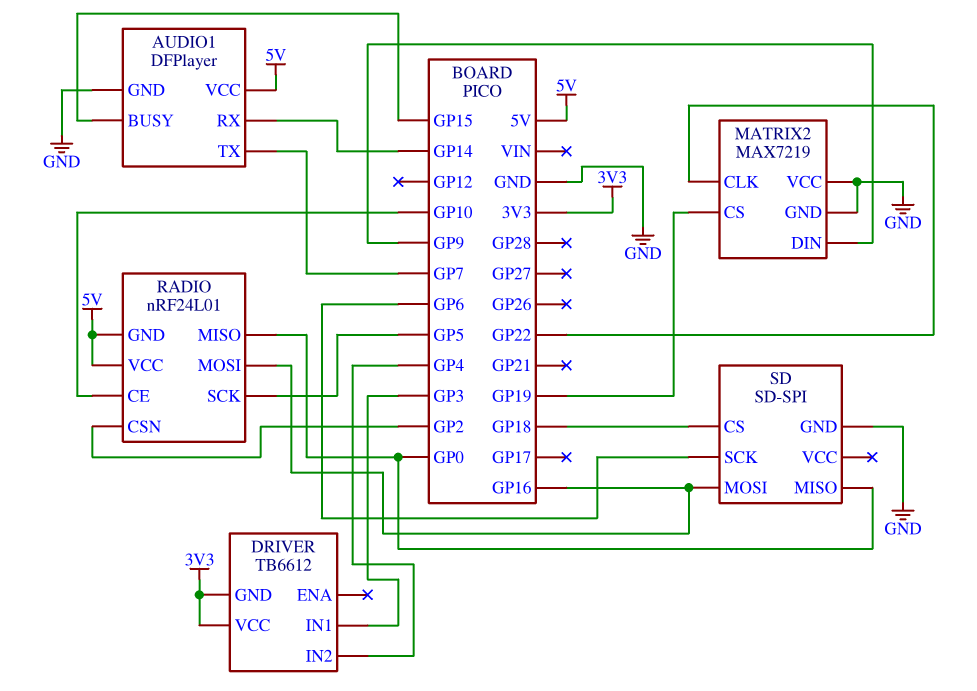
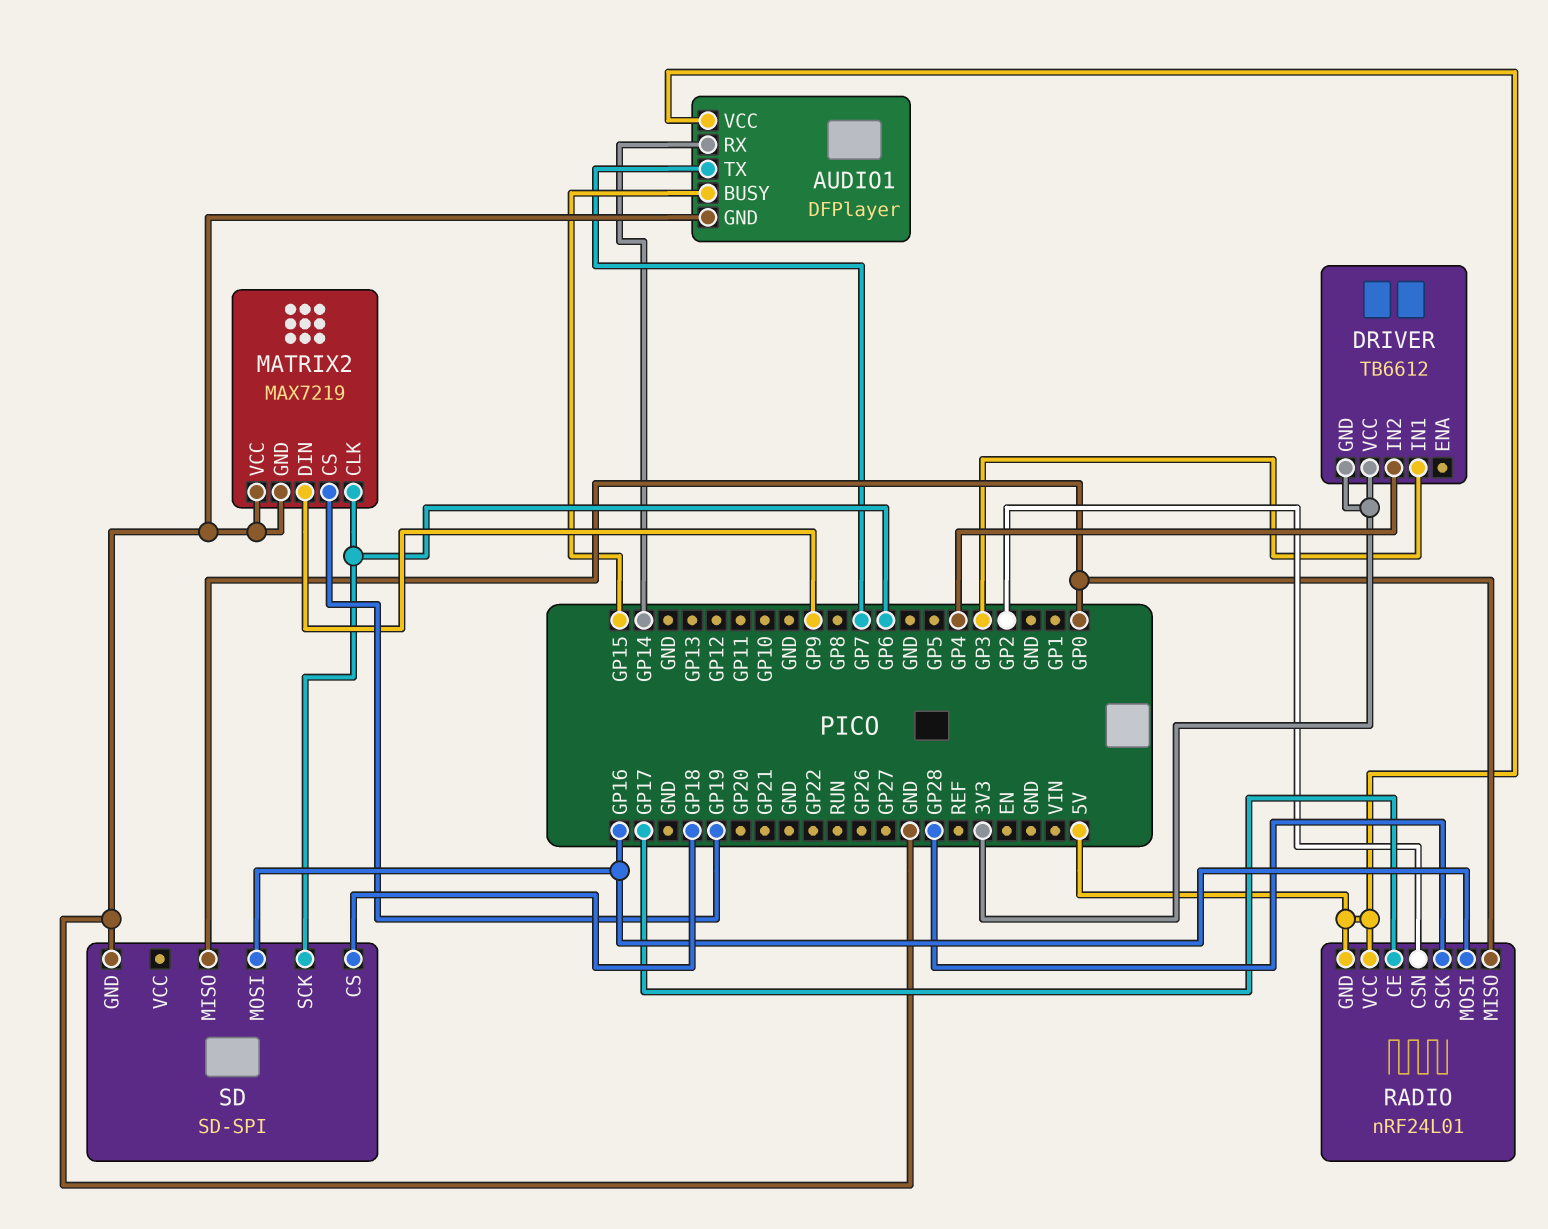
MATRIX2 pin CLK: GP22 -> GP6
RADIO pin CE: GP10 -> GP17
RADIO pin SCK: GP5 -> GP28

